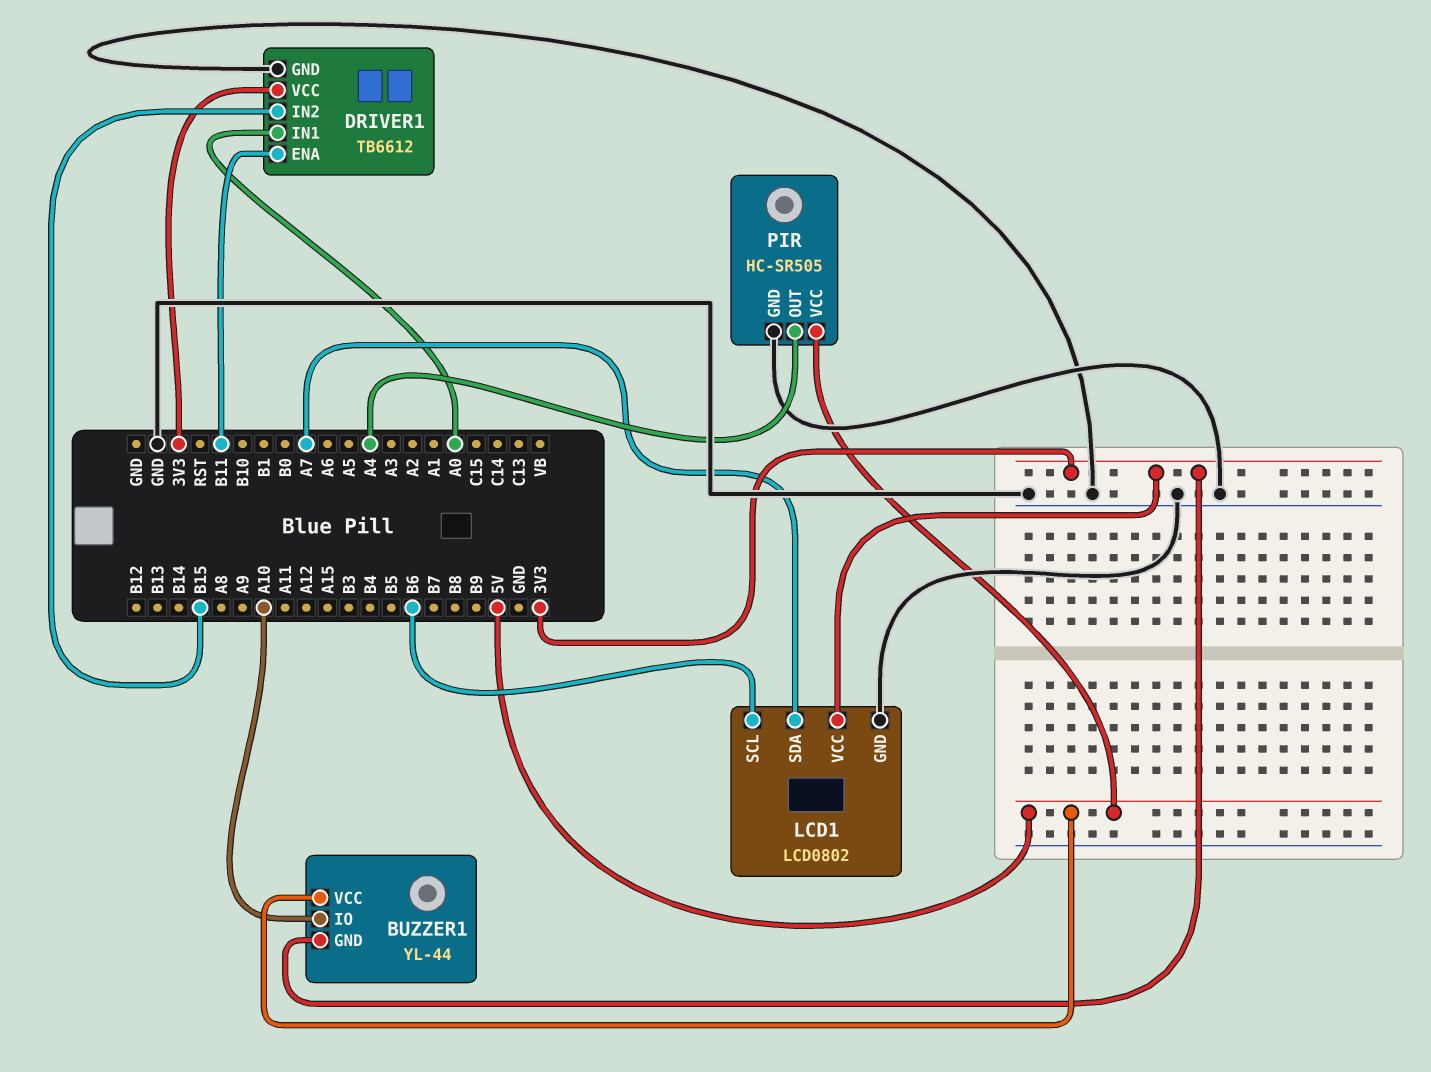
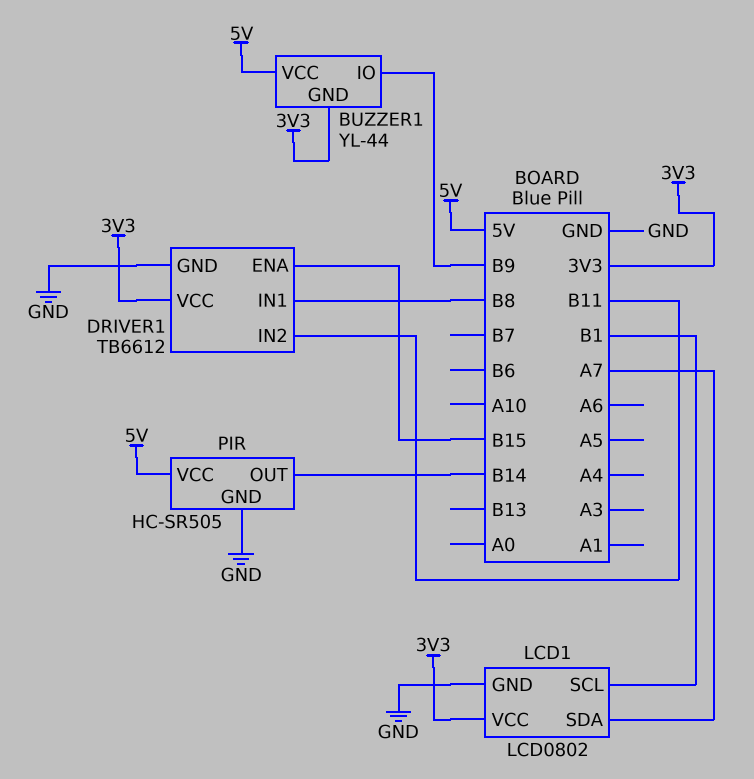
BUZZER1 pin IO: A10 -> B9
DRIVER1 pin ENA: B11 -> B15
DRIVER1 pin IN1: A0 -> B8
DRIVER1 pin IN2: B15 -> B11
LCD1 pin SCL: B6 -> B1
PIR pin OUT: A4 -> B14

